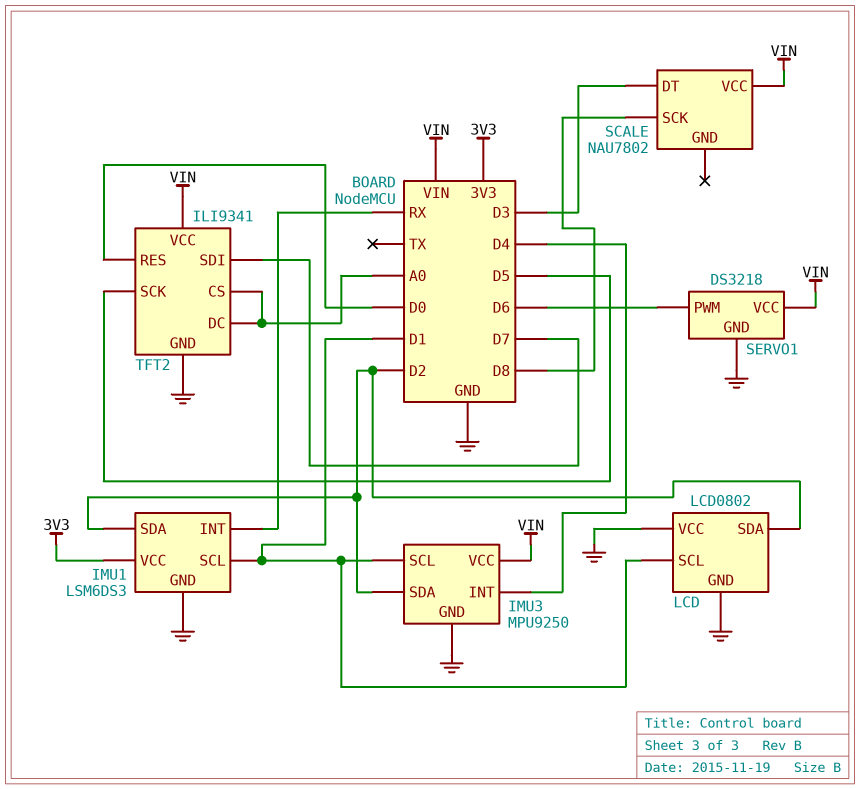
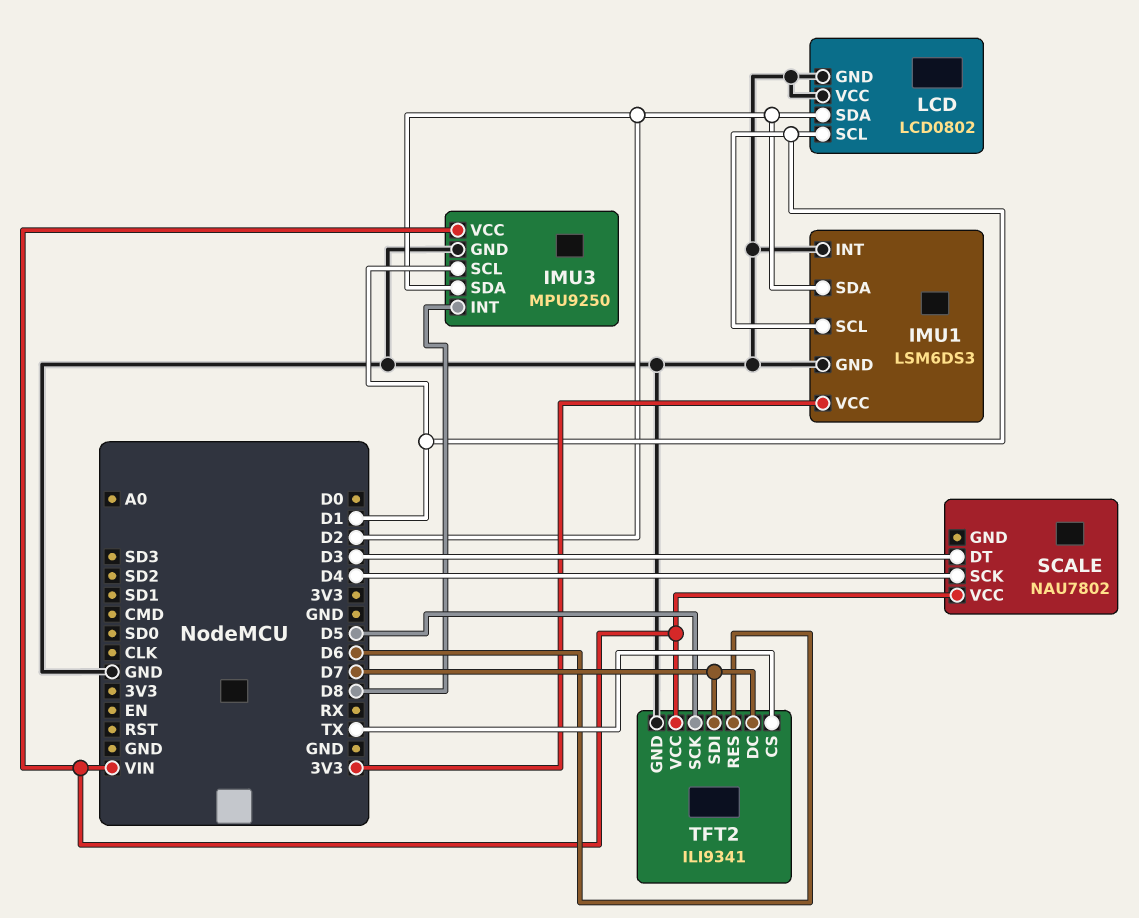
IMU1 pin INT: RX -> GND
IMU3 pin INT: D4 -> D8
SCALE pin SCK: D8 -> D4
SERVO1: DS3218 -> none
SERVO1 pin GND: GND -> none
SERVO1 pin PWM: D6 -> none
SERVO1 pin VCC: VIN -> none
TFT2 pin CS: A0 -> TX
TFT2 pin DC: A0 -> D7
TFT2 pin RES: D0 -> D6

